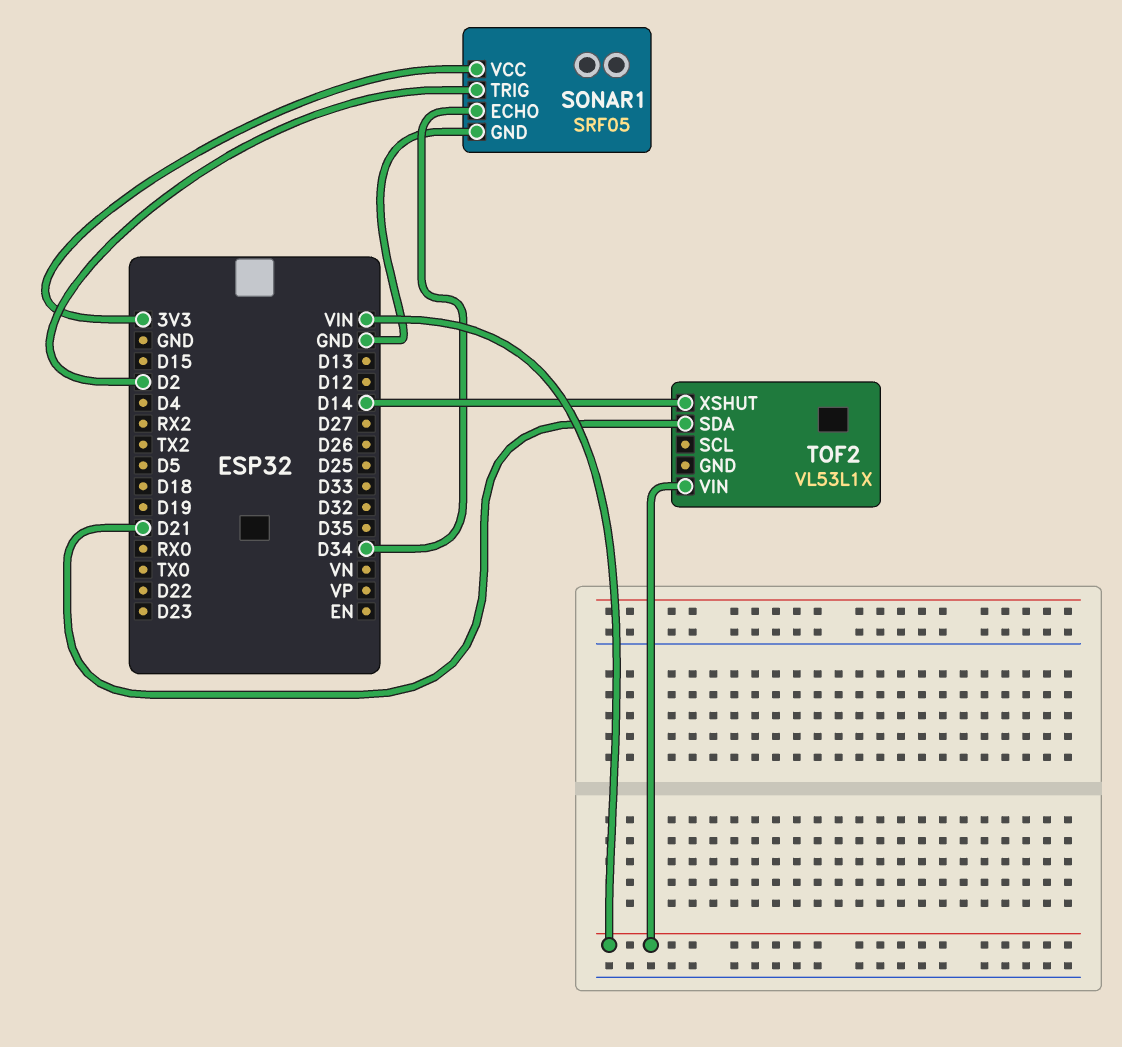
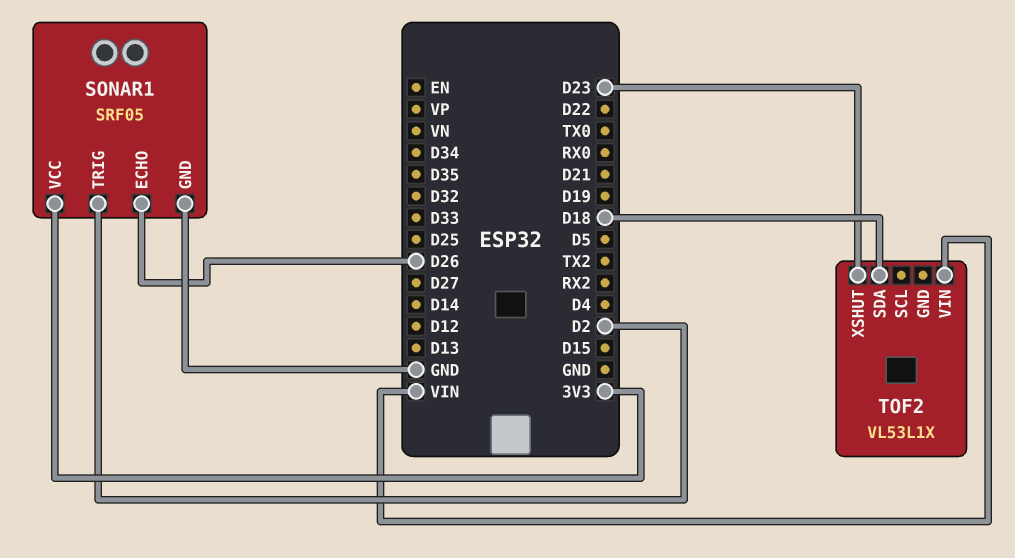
SONAR1 pin ECHO: D34 -> D26
TOF2 pin SDA: D21 -> D18
TOF2 pin XSHUT: D14 -> D23

